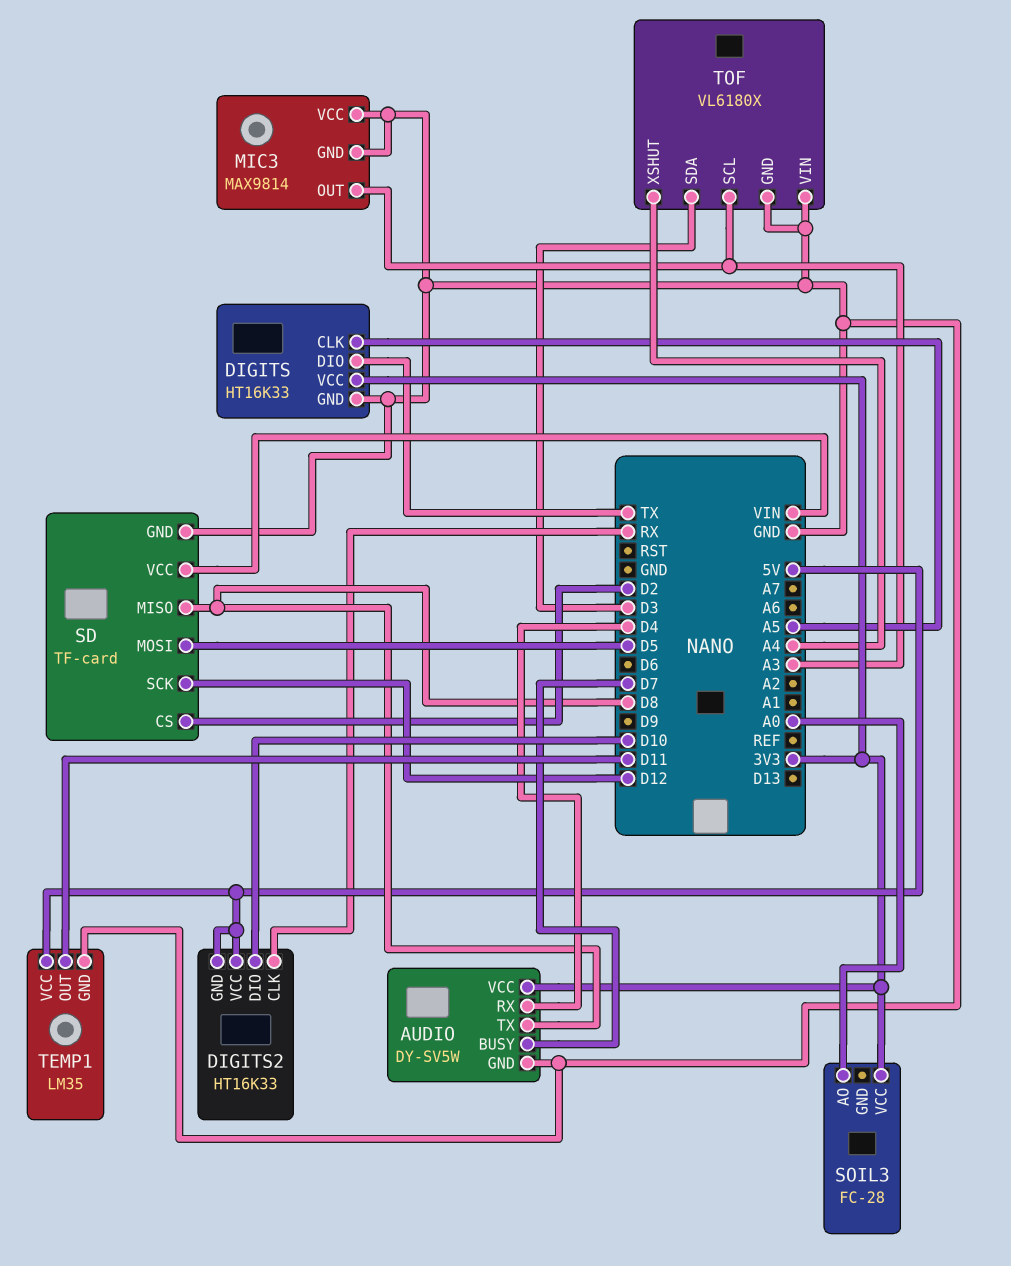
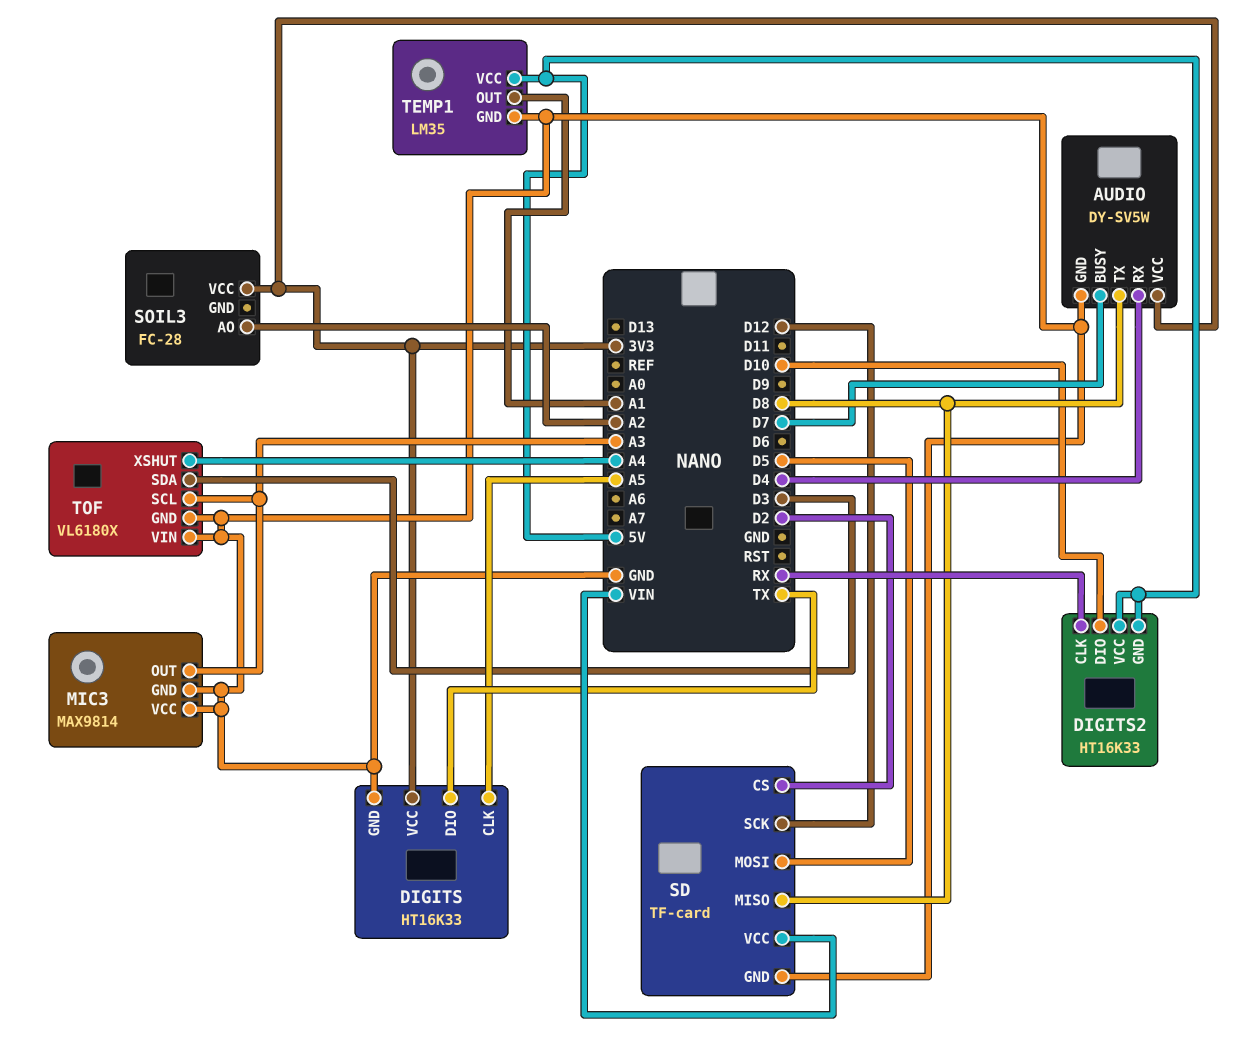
SOIL3 pin AO: A0 -> A2
TEMP1 pin OUT: D11 -> A1

